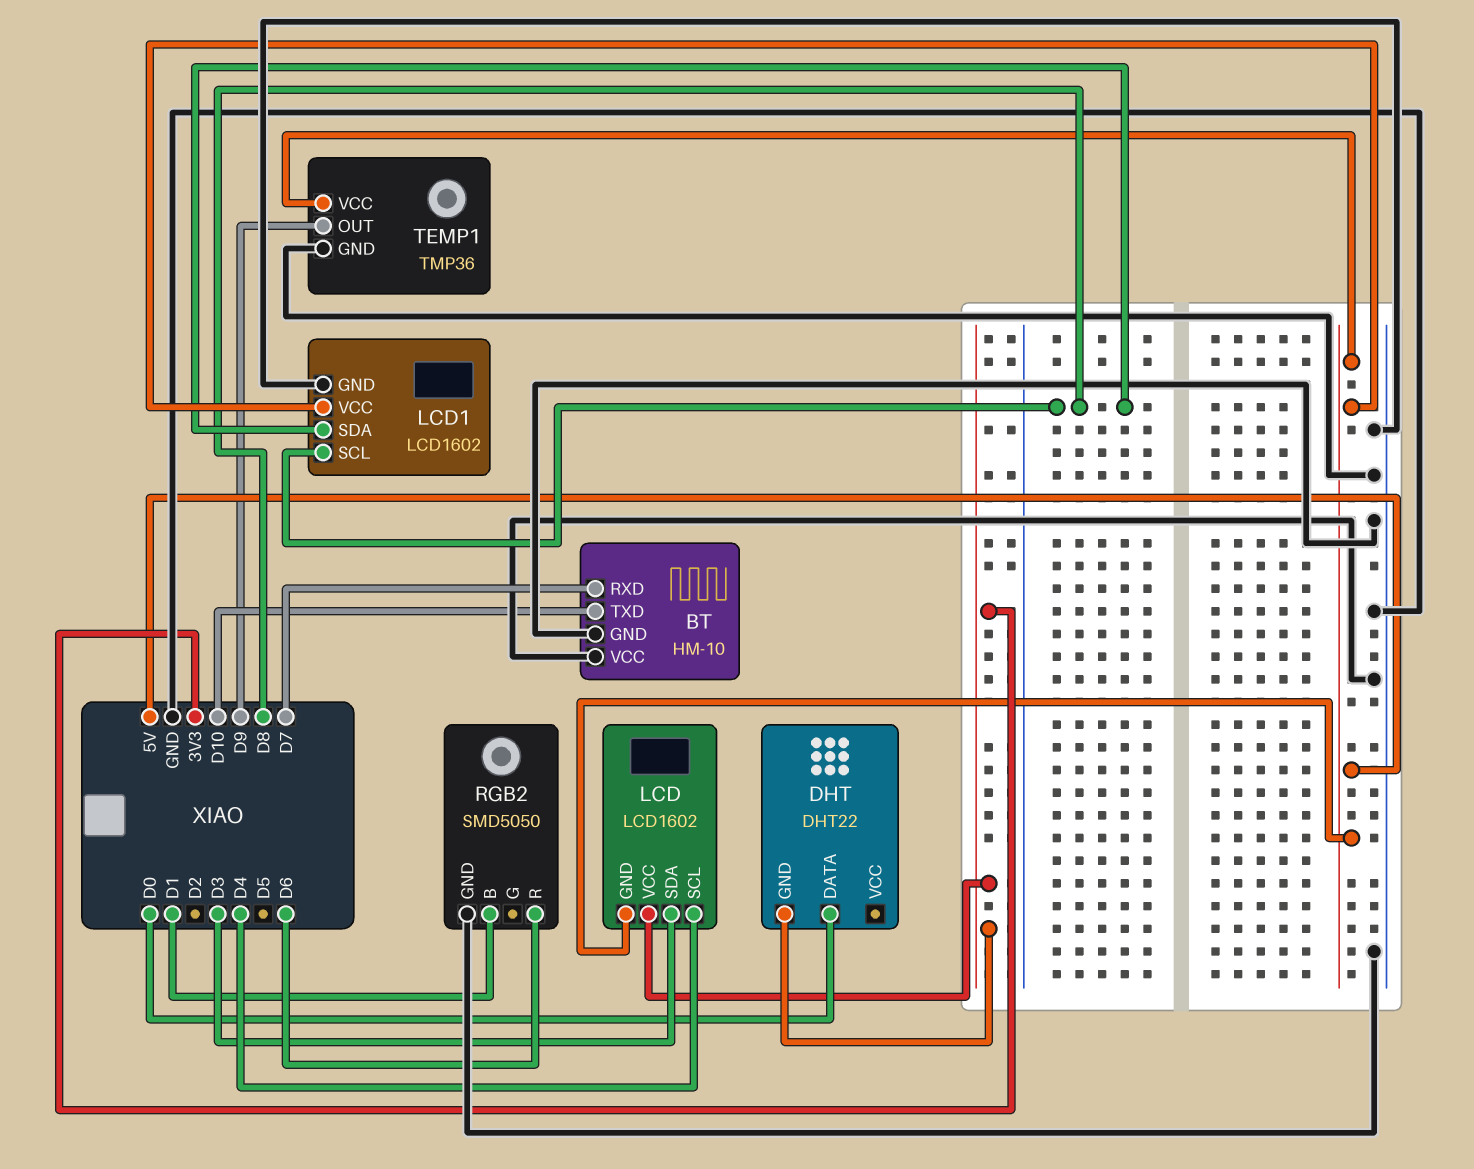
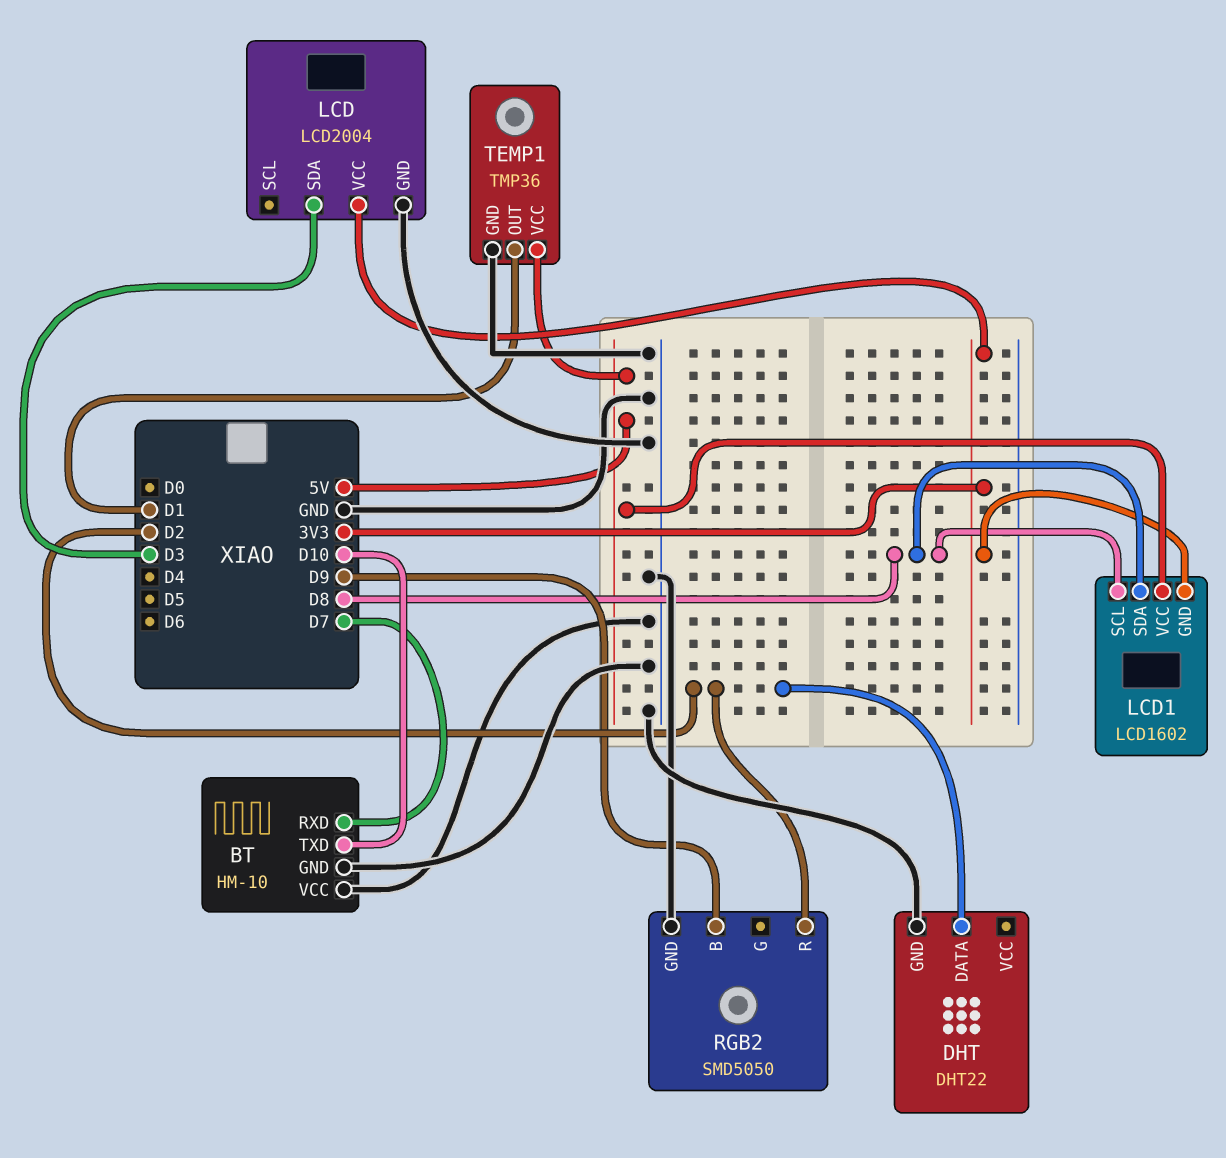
DHT pin DATA: D0 -> D2
DHT pin GND: 3V3 -> GND
LCD: LCD1602 -> LCD2004
LCD pin GND: 5V -> GND
LCD pin SCL: D4 -> none
LCD1 pin GND: GND -> 3V3
RGB2 pin B: D1 -> D9
RGB2 pin R: D6 -> D2
TEMP1 pin OUT: D9 -> D1

